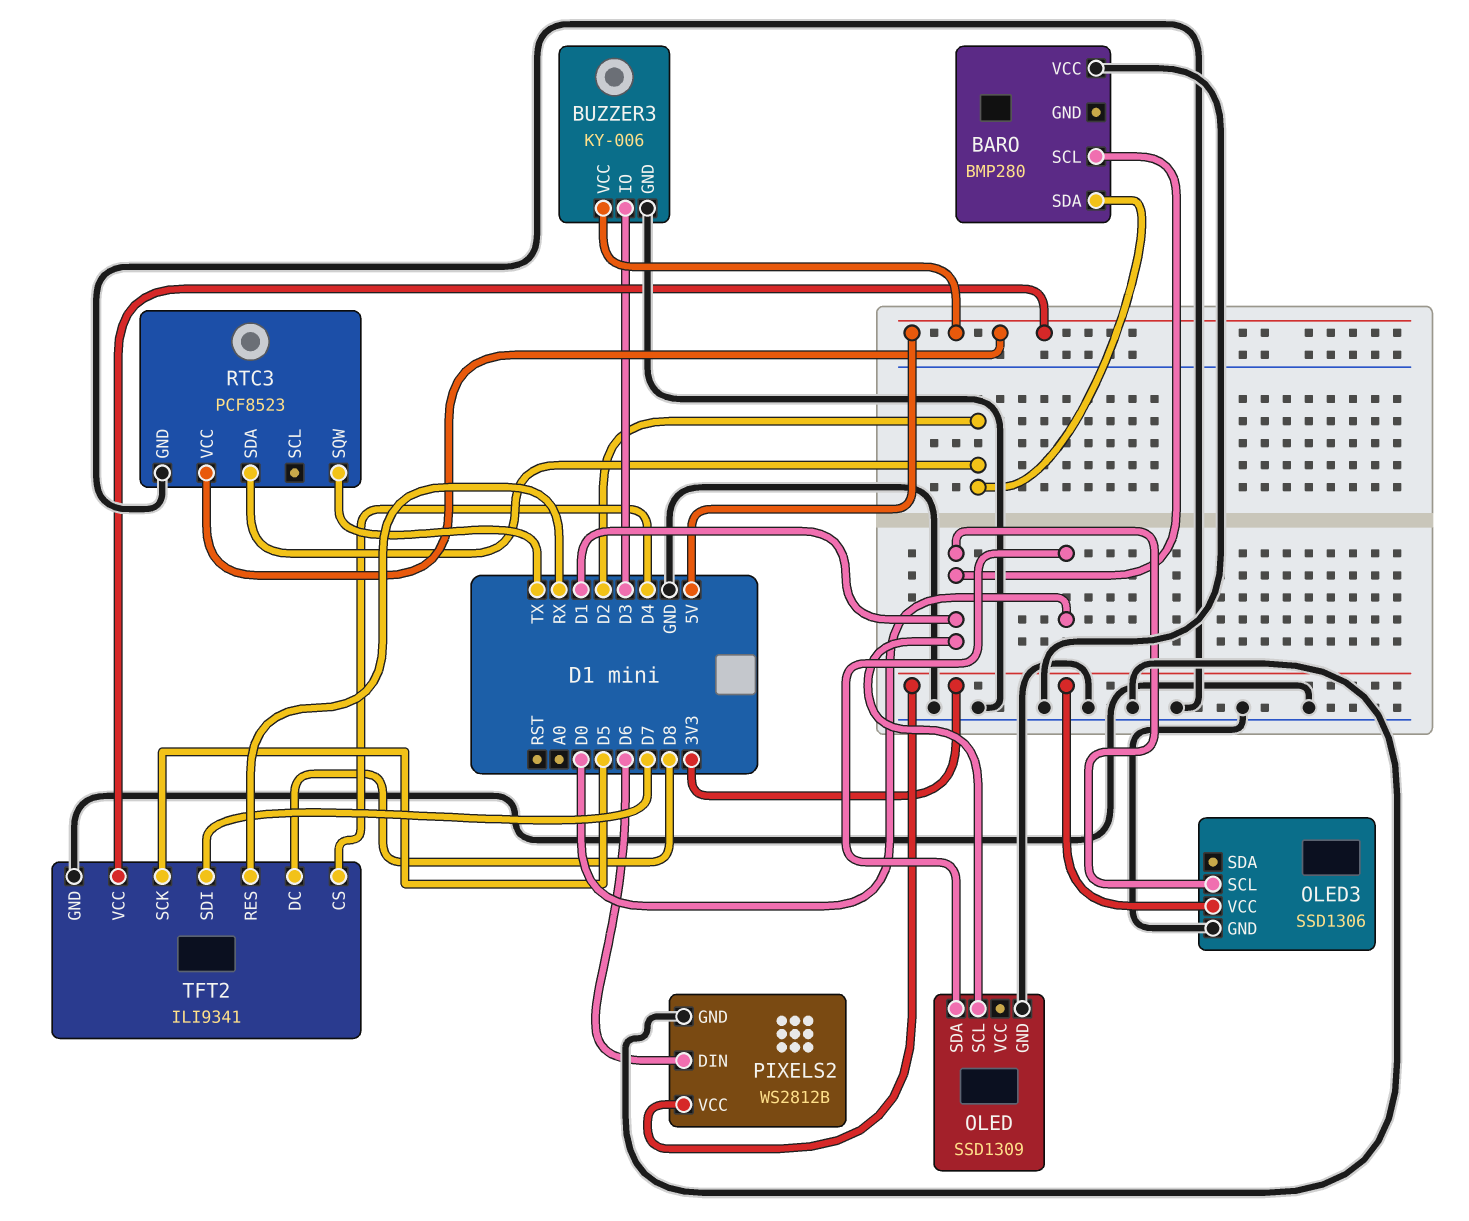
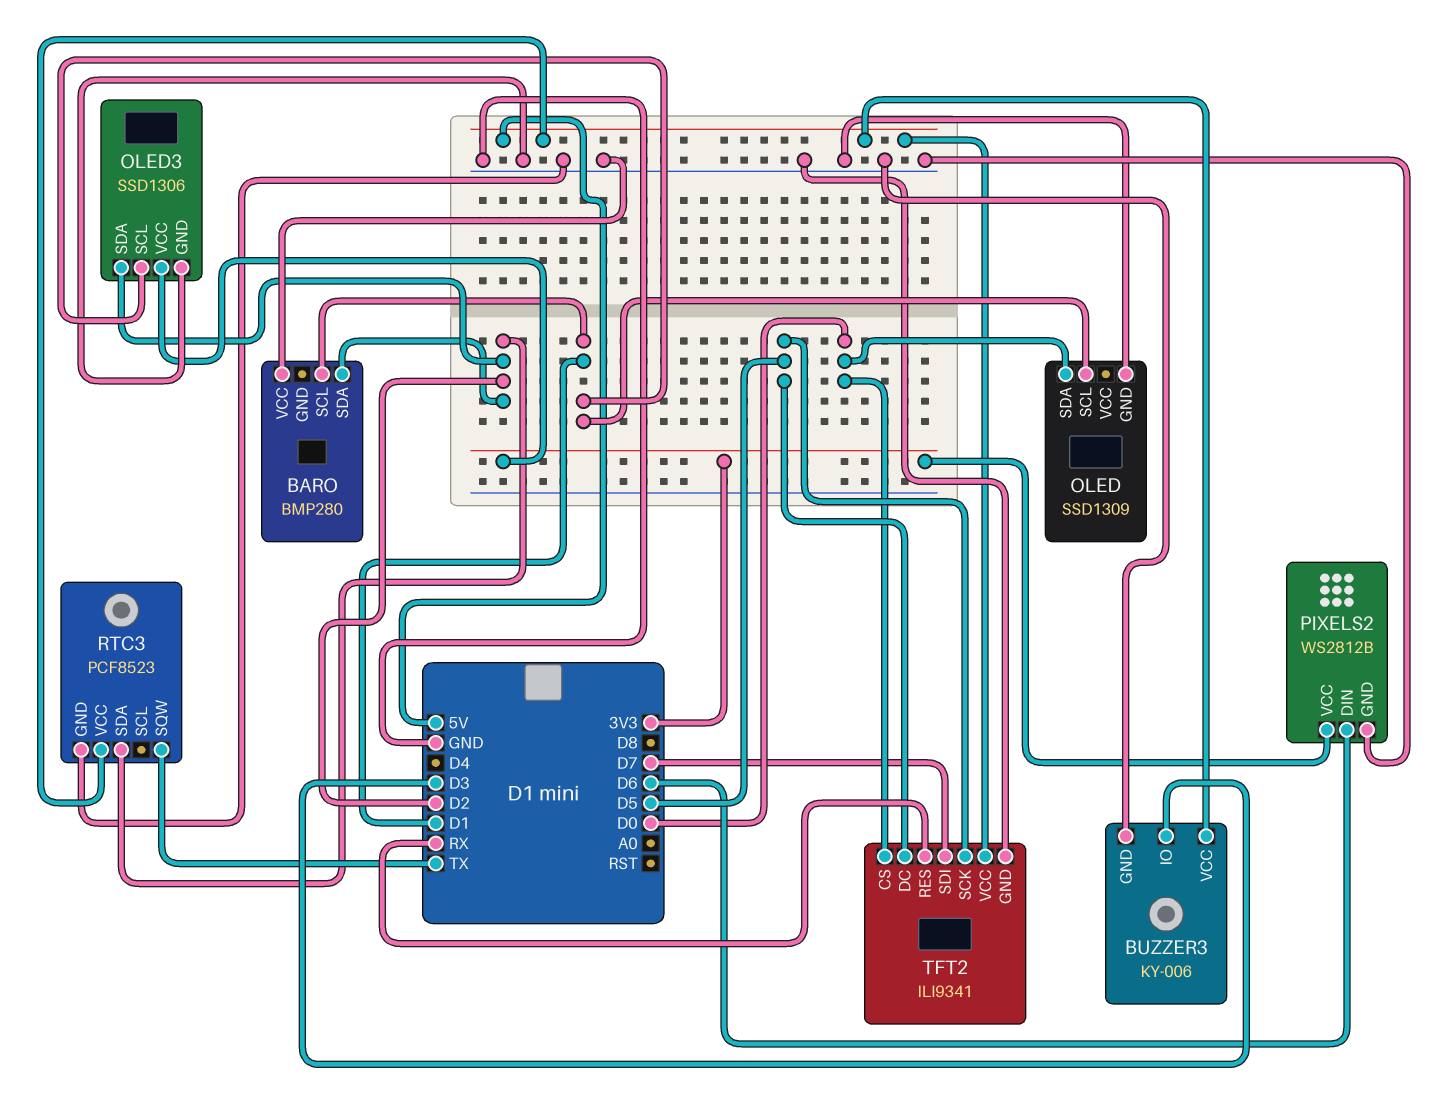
OLED3 pin SDA: none -> D2
TFT2 pin CS: D4 -> D0
TFT2 pin DC: D8 -> D5

